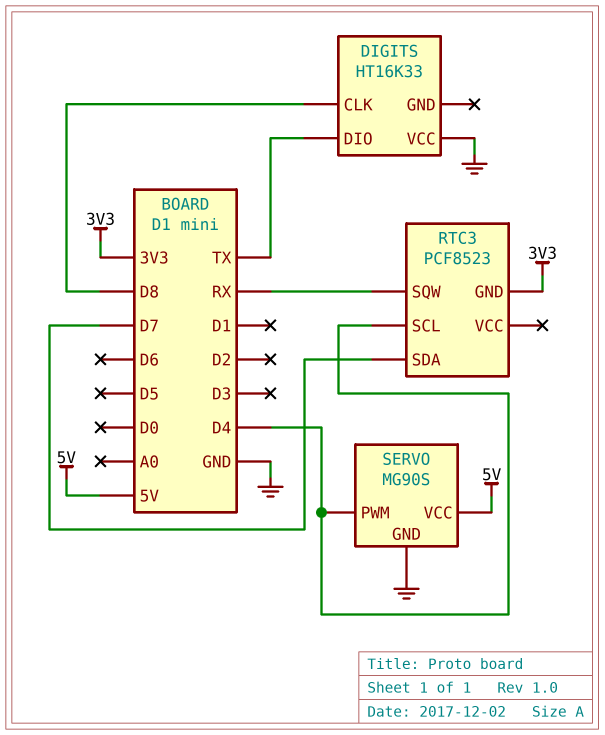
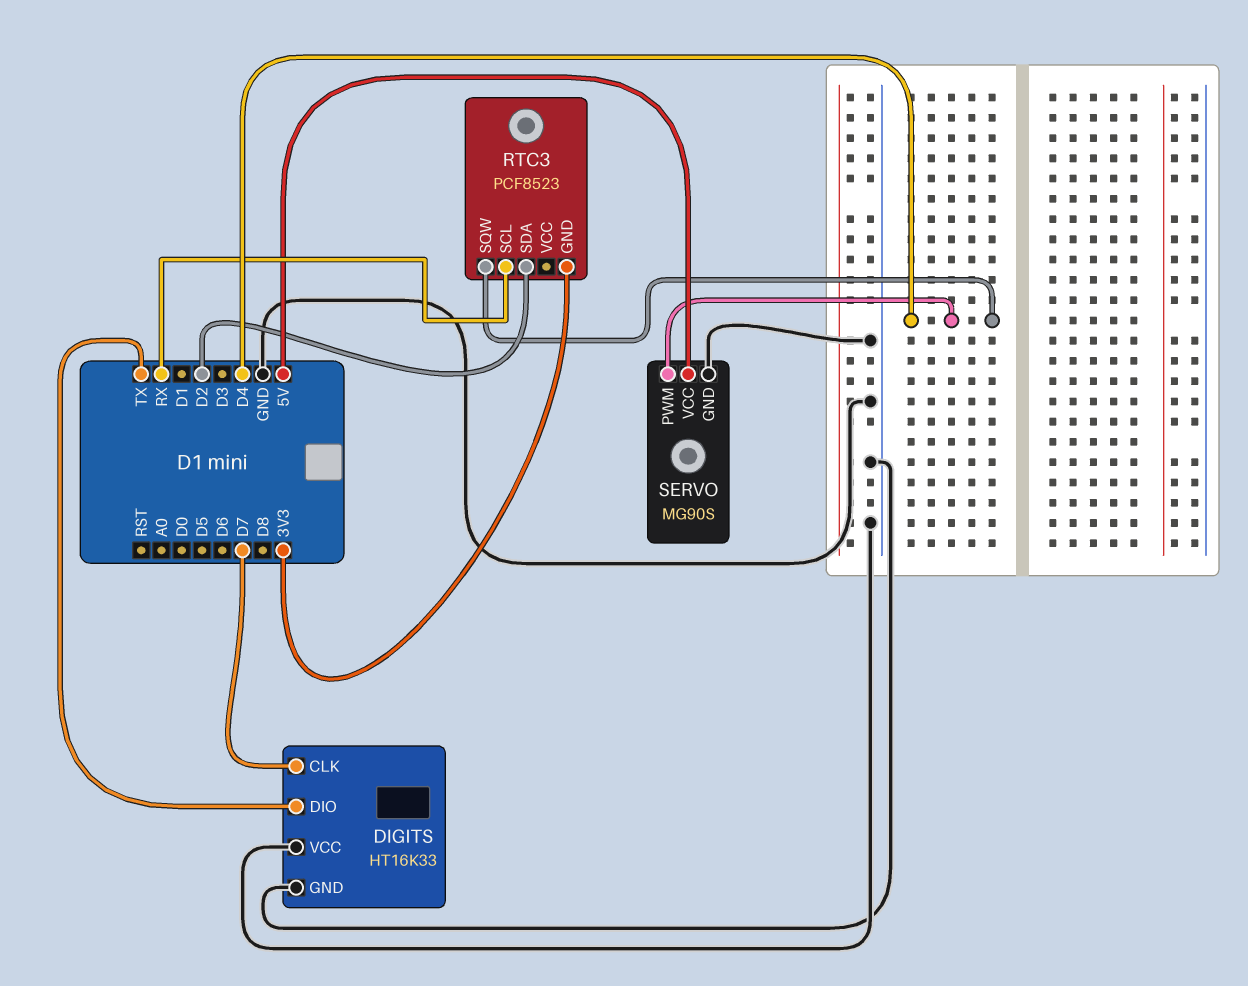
DIGITS pin CLK: D8 -> D7
DIGITS pin GND: none -> GND
RTC3 pin SCL: D4 -> RX
RTC3 pin SDA: D7 -> D2
RTC3 pin SQW: RX -> D4

